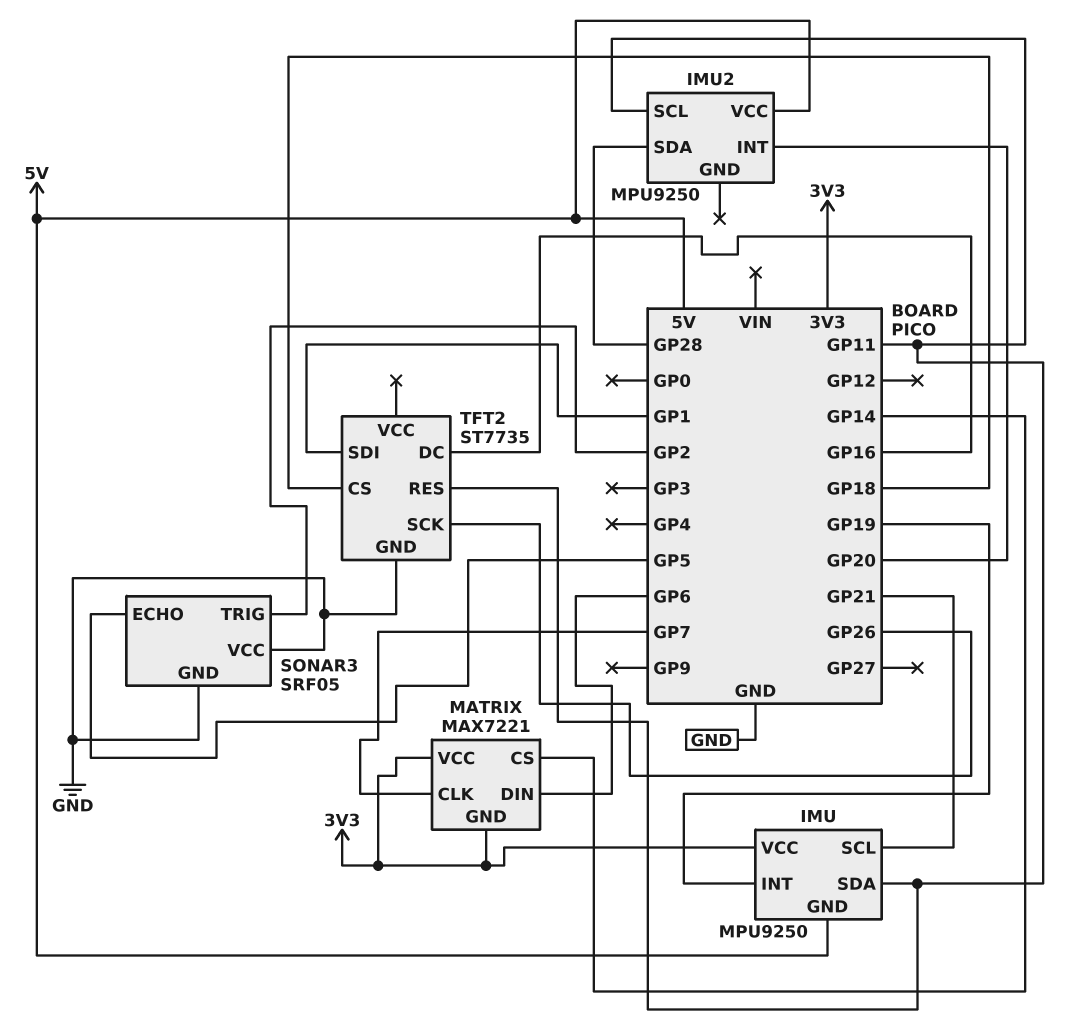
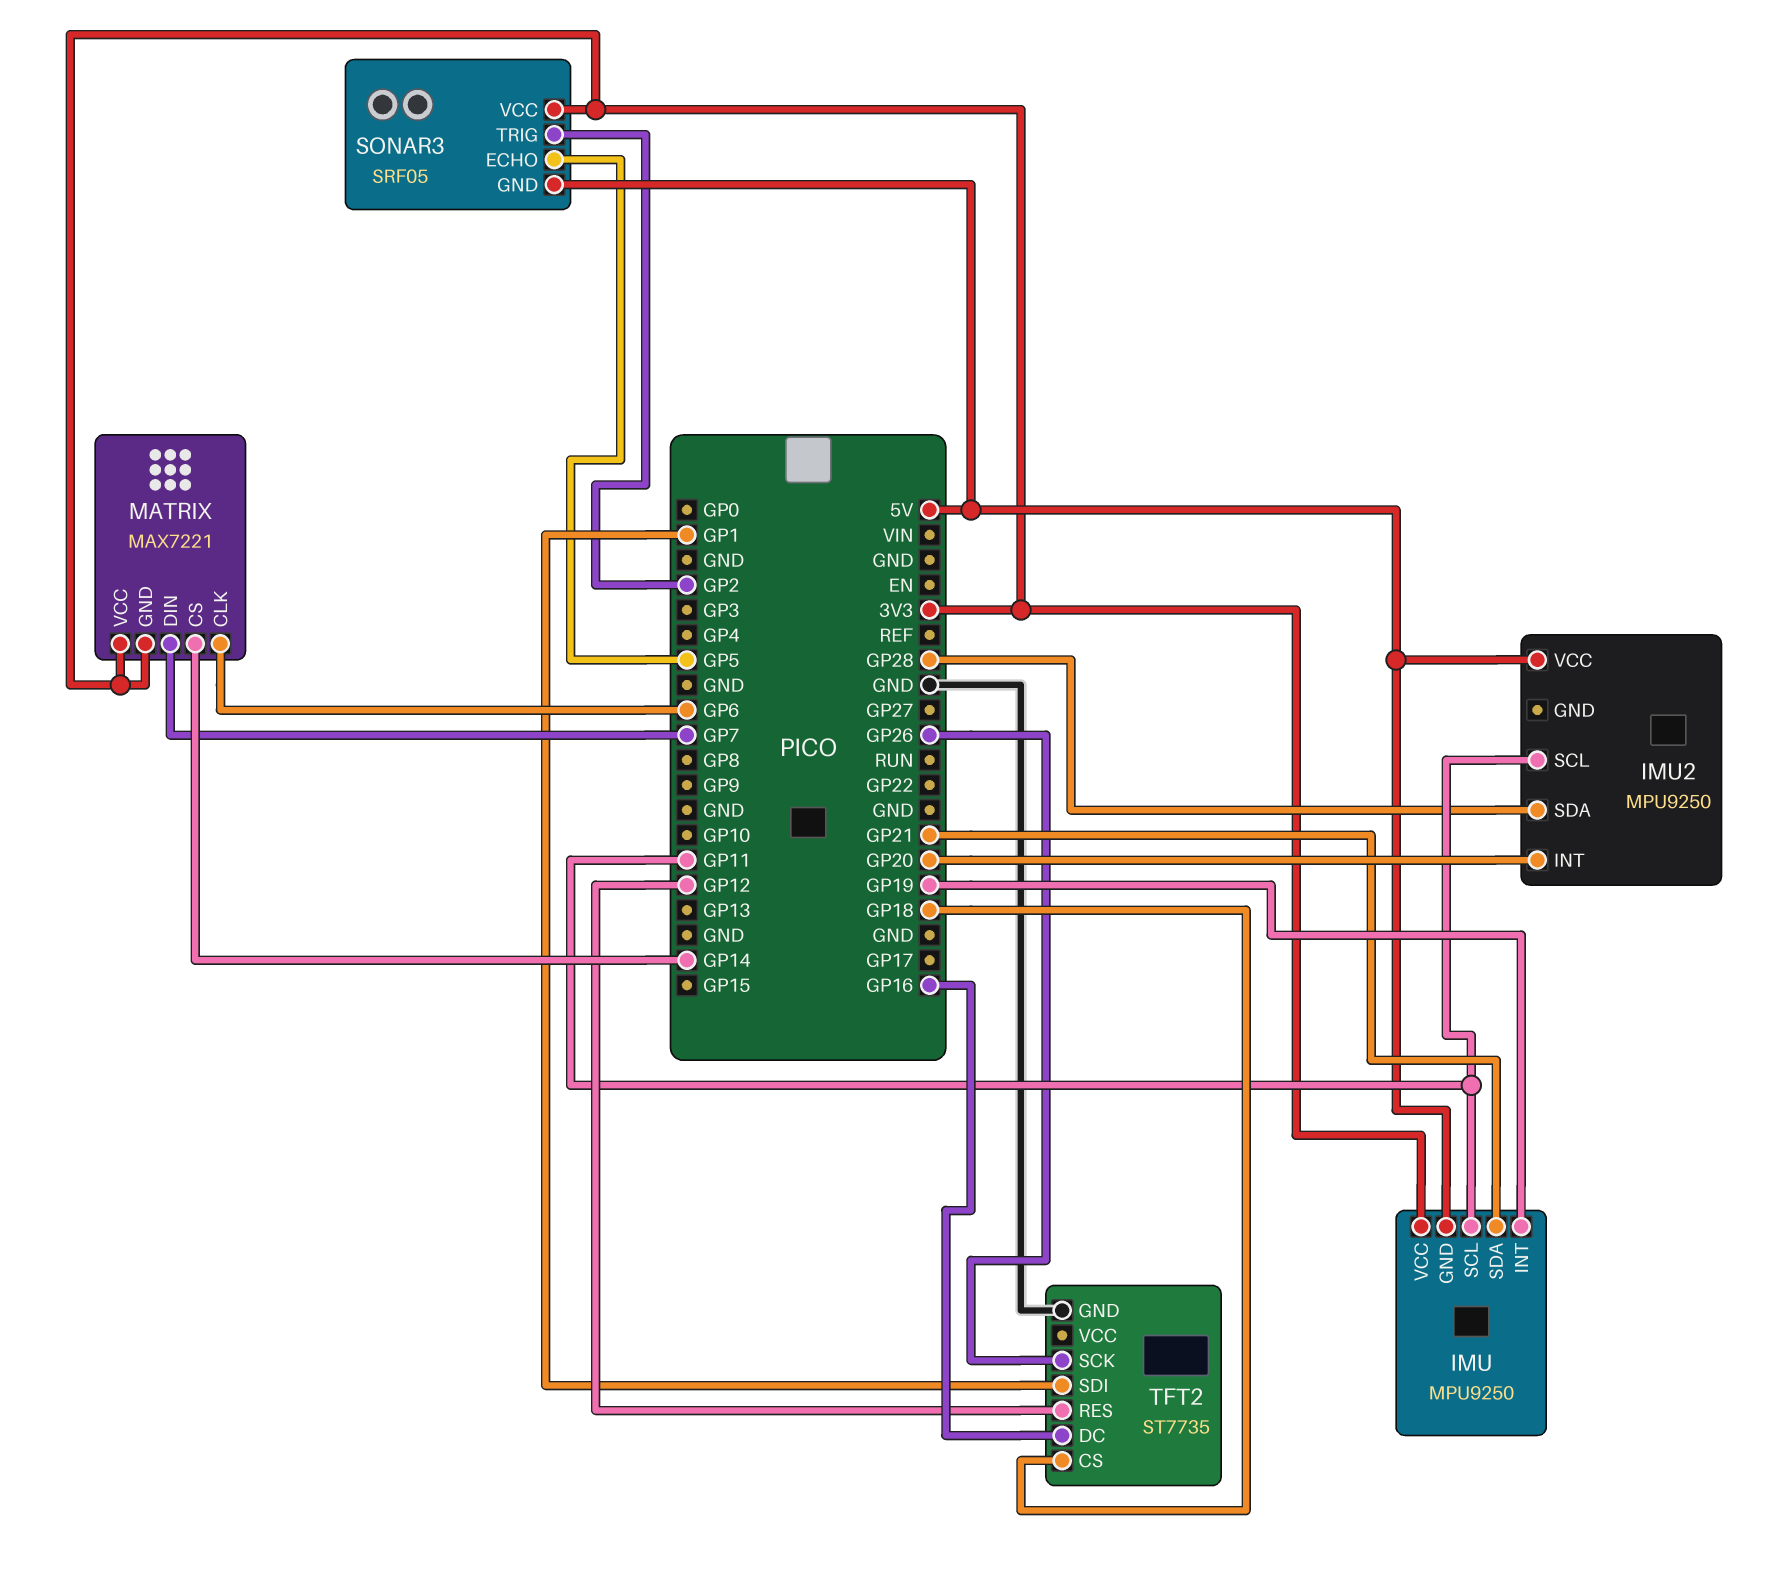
IMU pin SCL: GP21 -> GP11
IMU pin SDA: GP11 -> GP21
MATRIX pin CLK: GP7 -> GP6
MATRIX pin DIN: GP6 -> GP7
SONAR3 pin GND: GND -> 5V
SONAR3 pin VCC: GND -> 3V3
TFT2 pin RES: GP11 -> GP12

